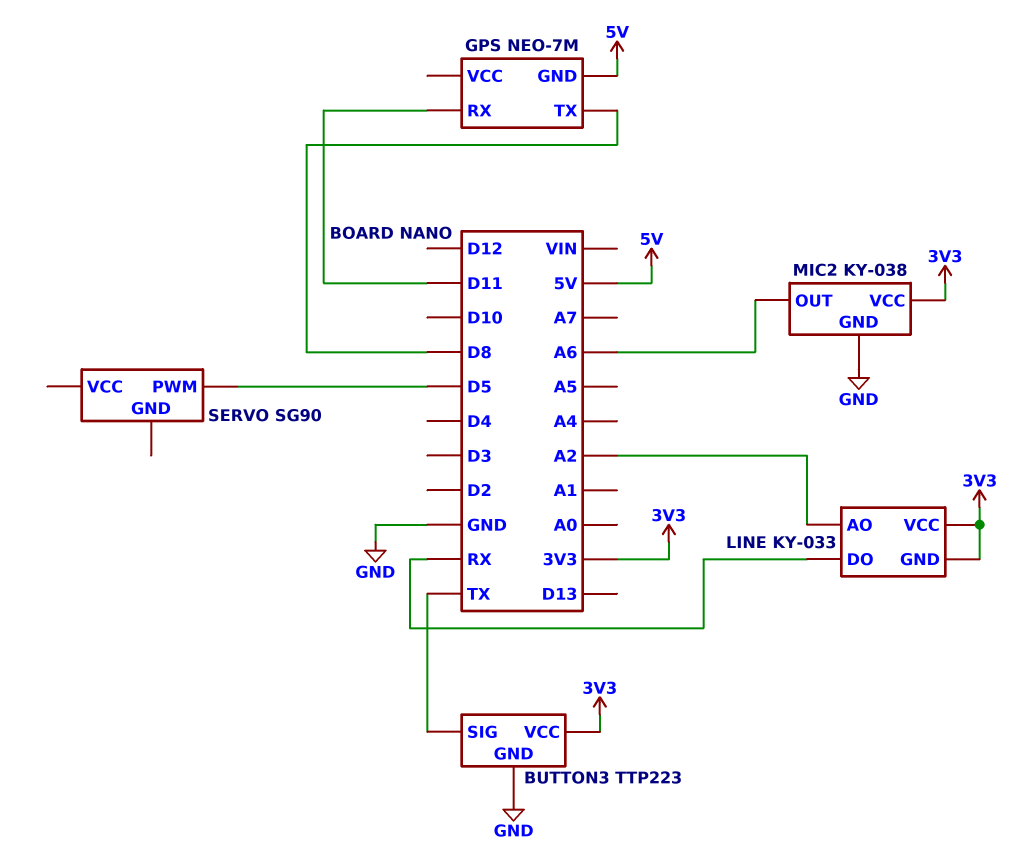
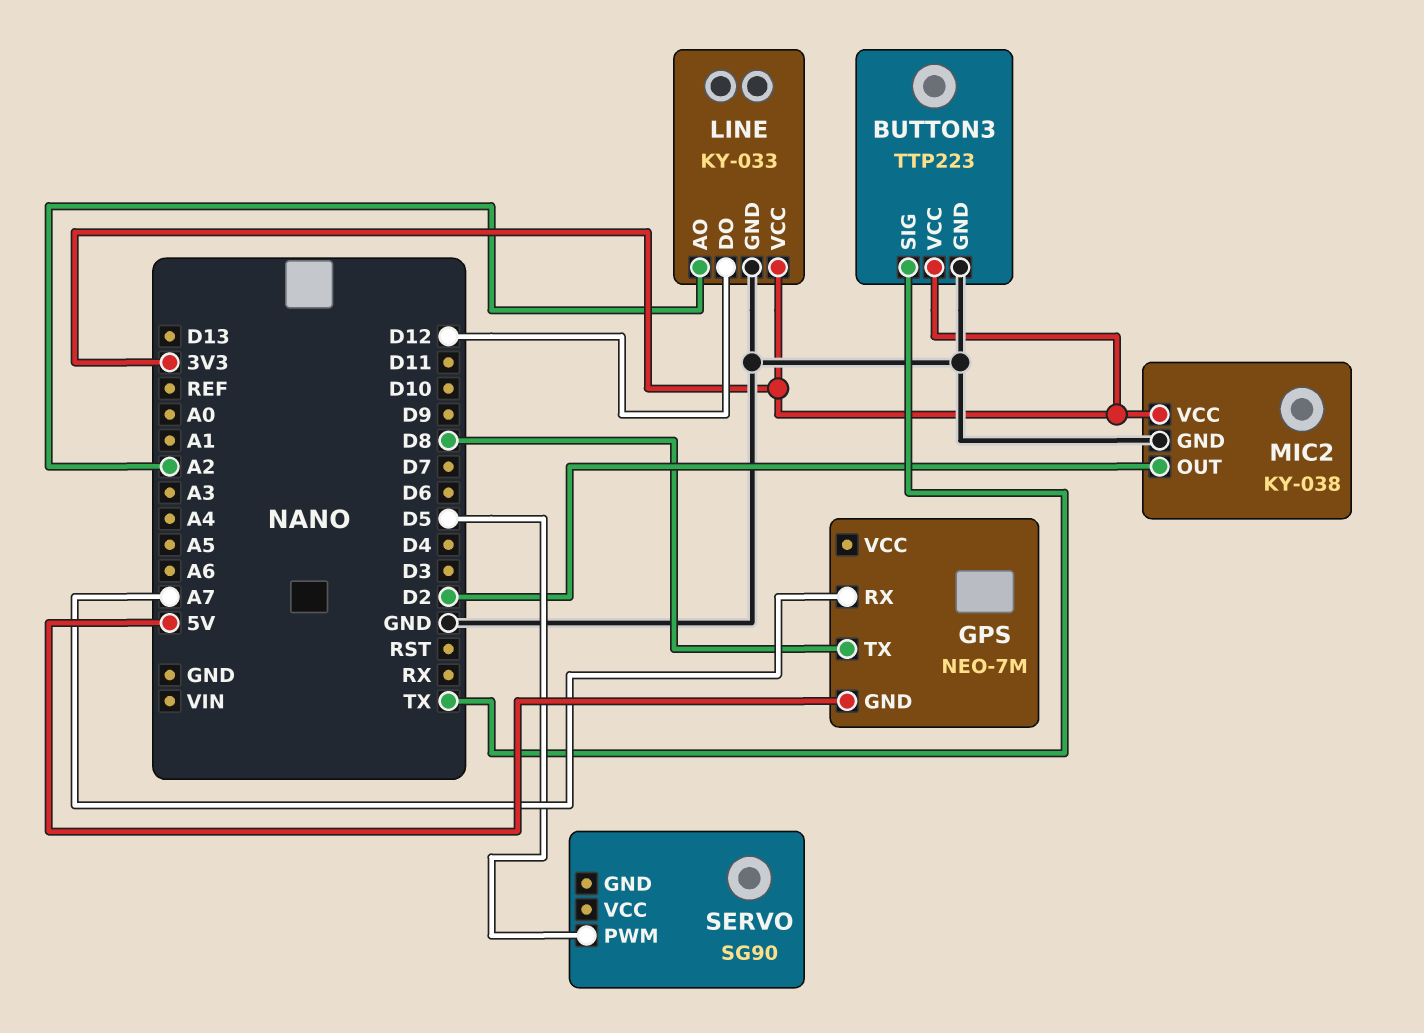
GPS pin RX: D11 -> A7
LINE pin DO: RX -> D12
LINE pin GND: 3V3 -> GND
MIC2 pin OUT: A6 -> D2

